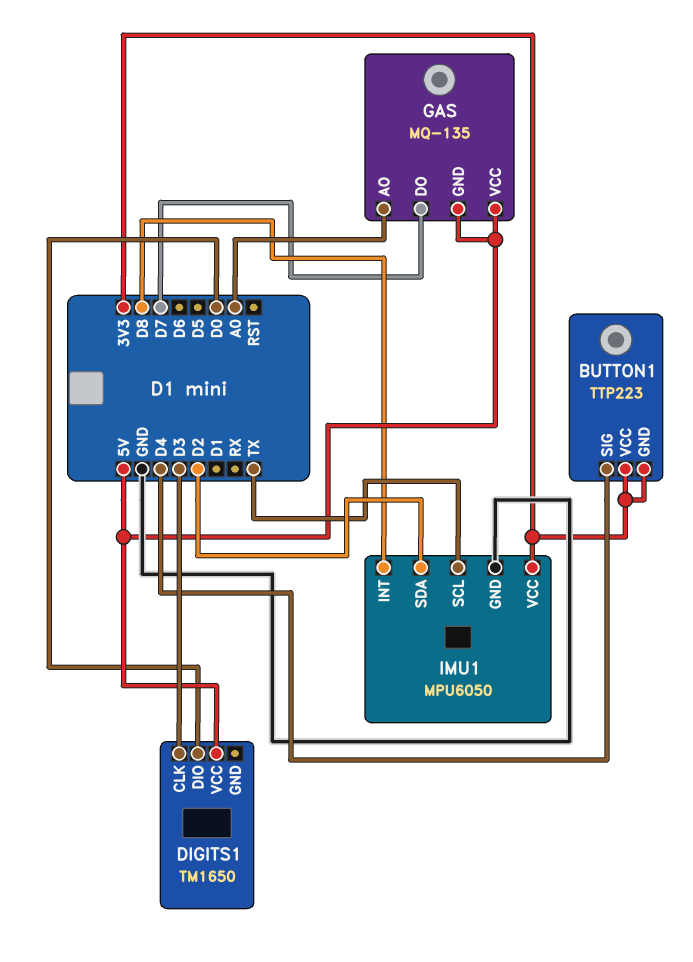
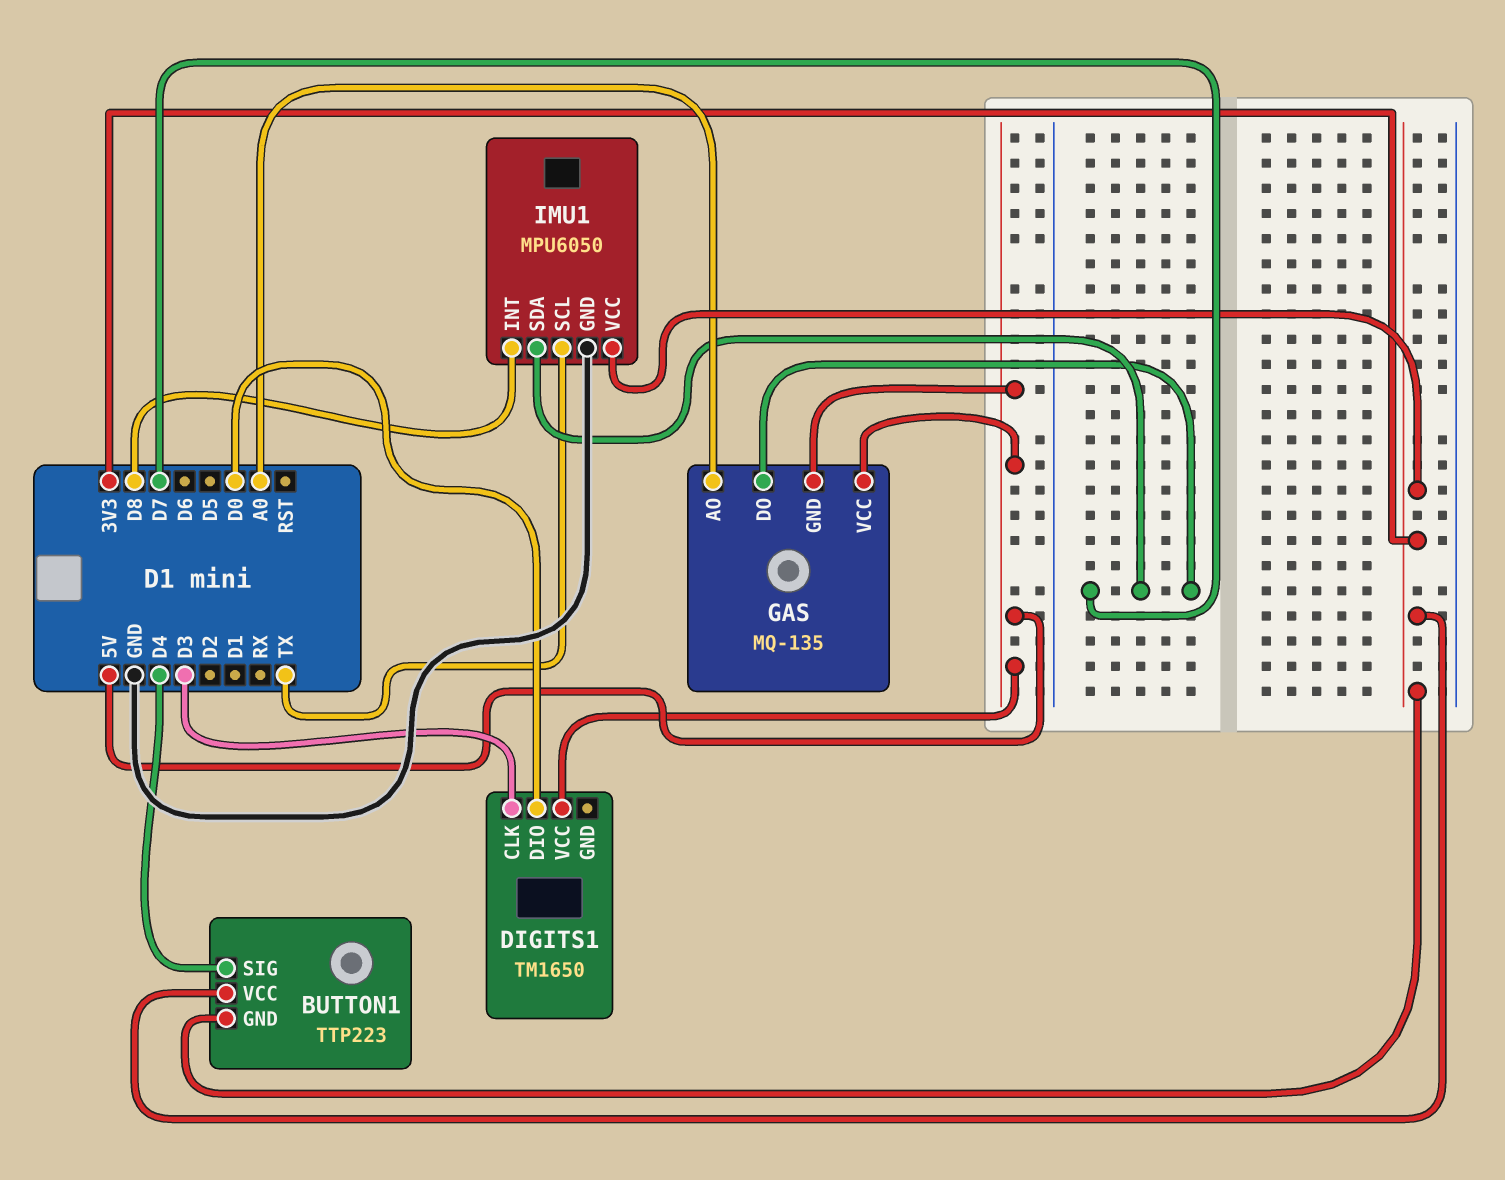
IMU1 pin SDA: D2 -> D7

